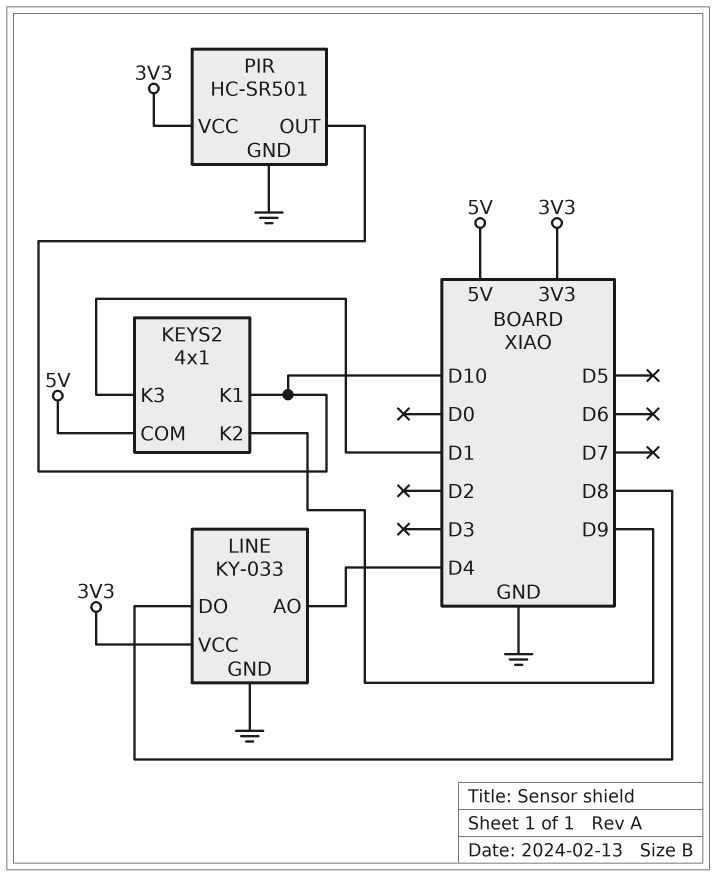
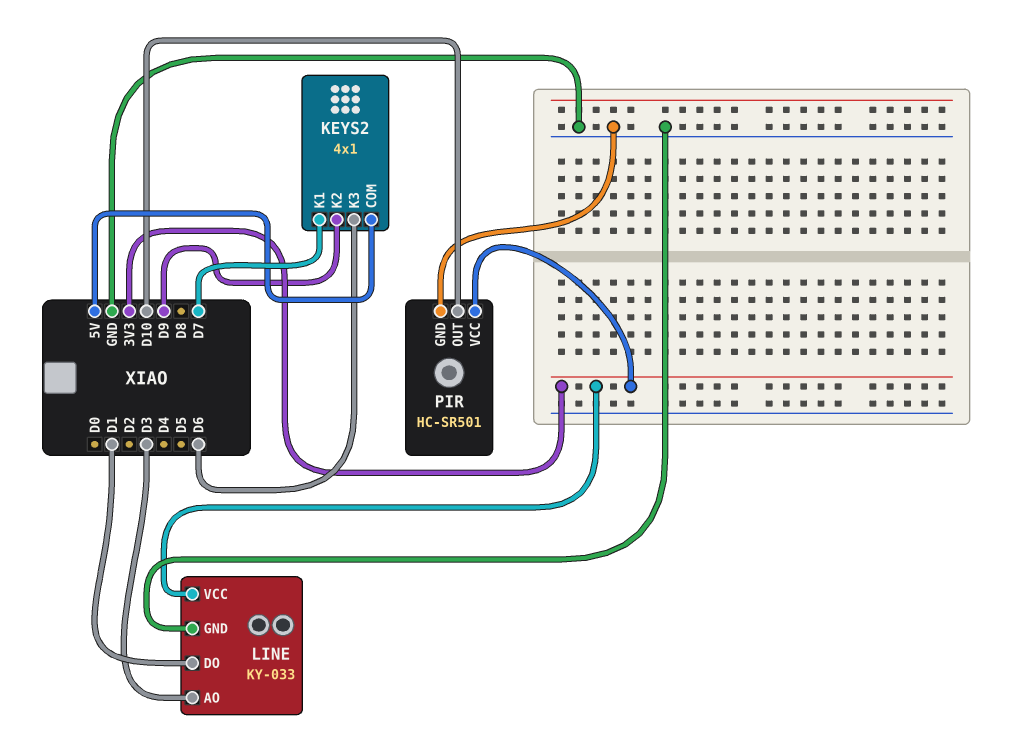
KEYS2 pin K1: D10 -> D7
KEYS2 pin K3: D1 -> D6
LINE pin AO: D4 -> D3
LINE pin DO: D8 -> D1

